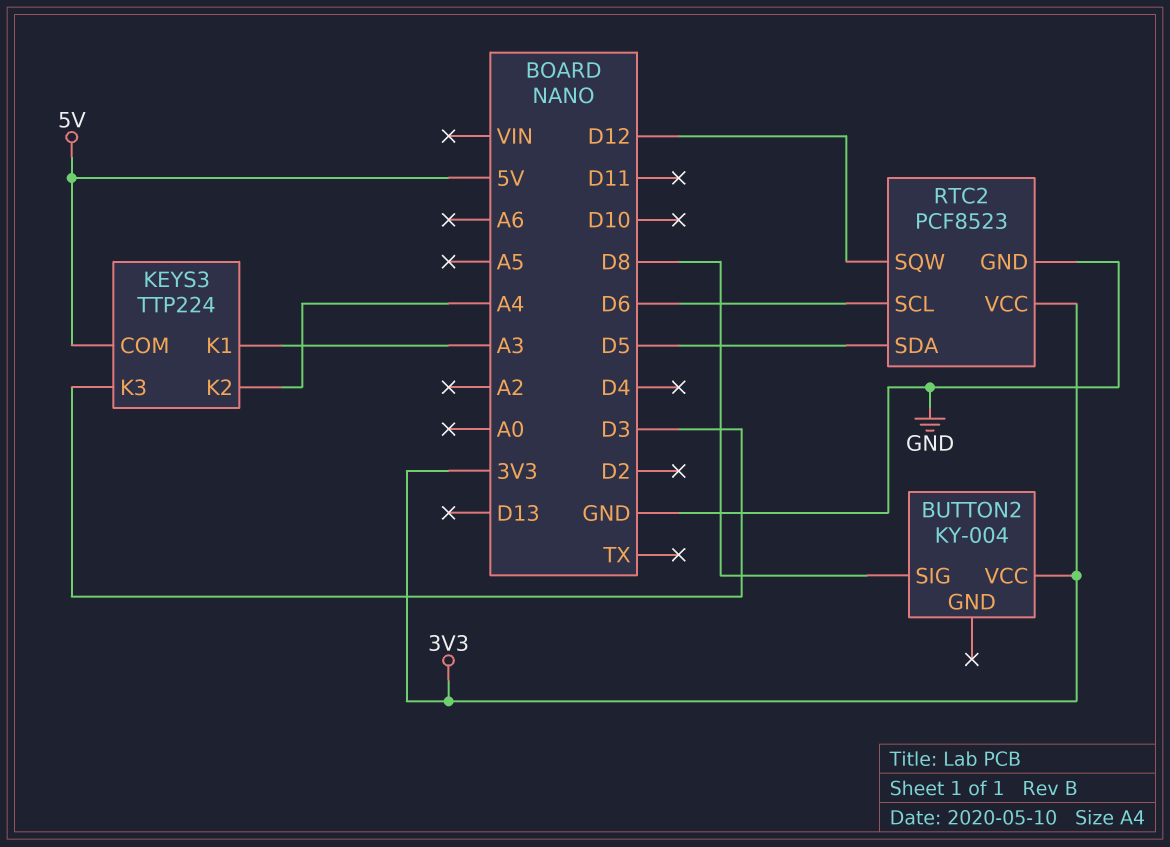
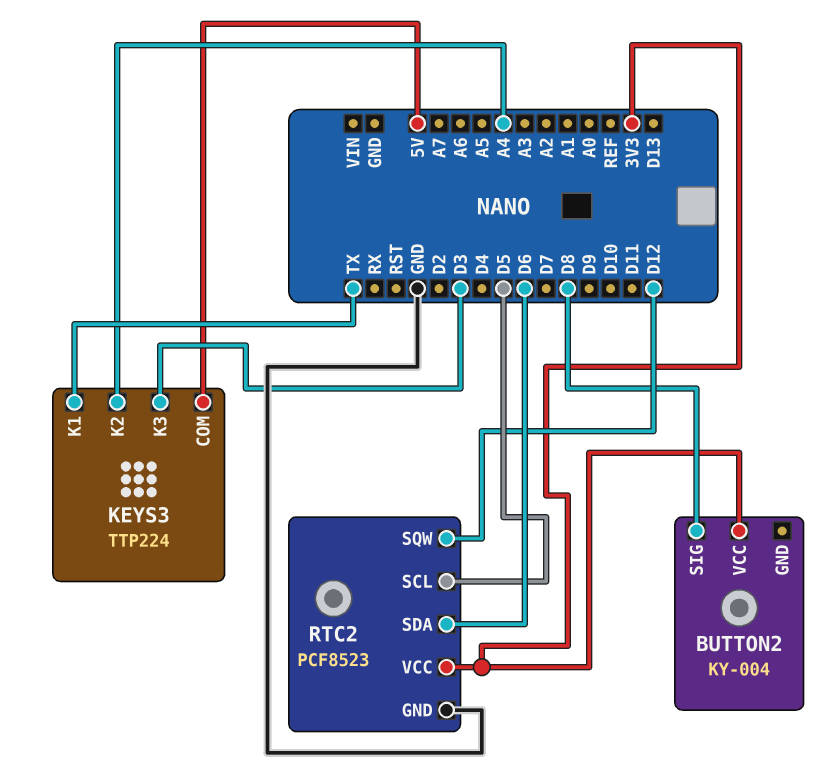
KEYS3 pin K1: A3 -> TX
RTC2 pin SCL: D6 -> D5
RTC2 pin SDA: D5 -> D6

